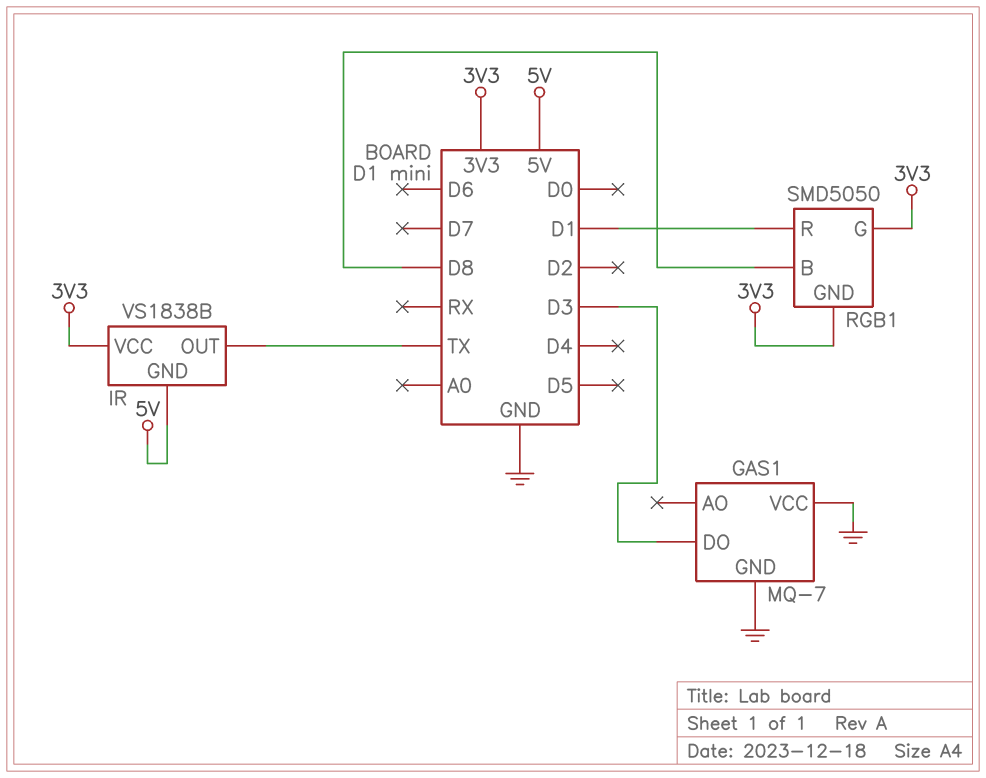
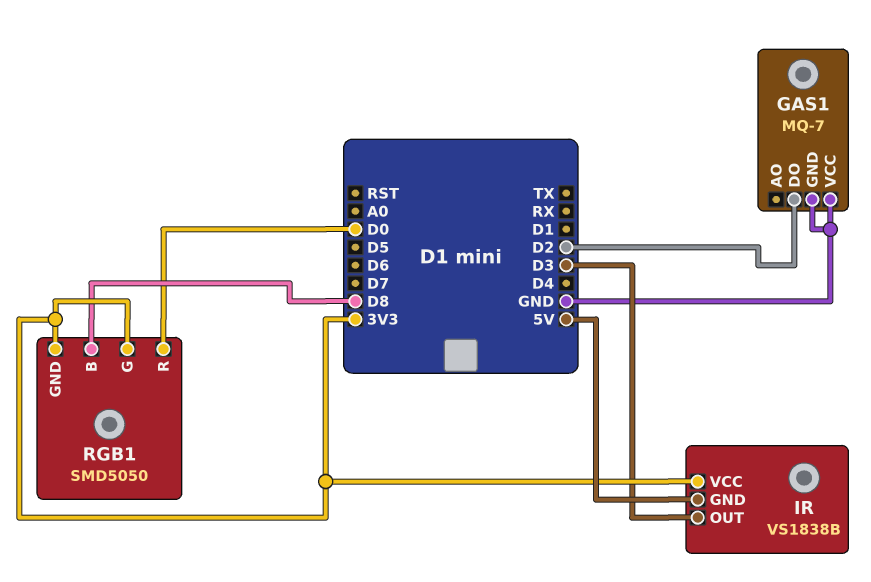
GAS1 pin DO: D3 -> D2
IR pin OUT: TX -> D3
RGB1 pin R: D1 -> D0

